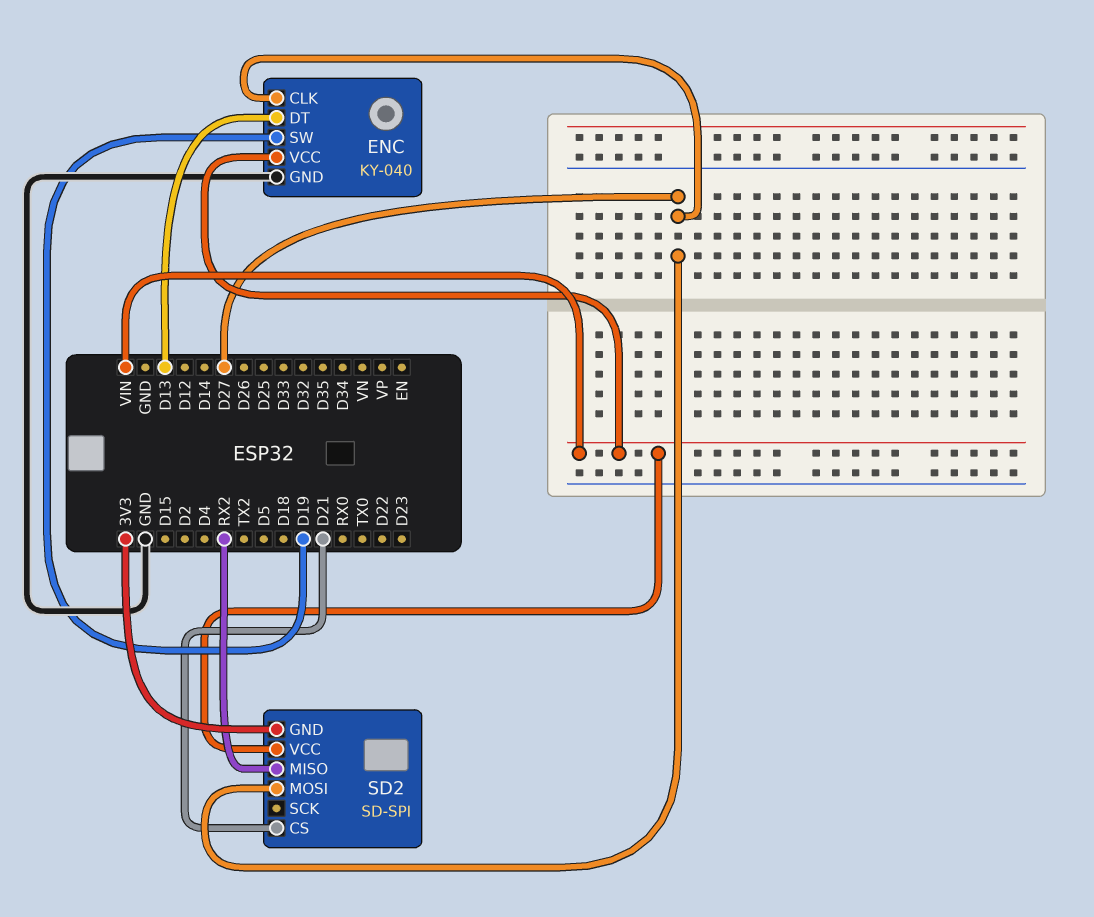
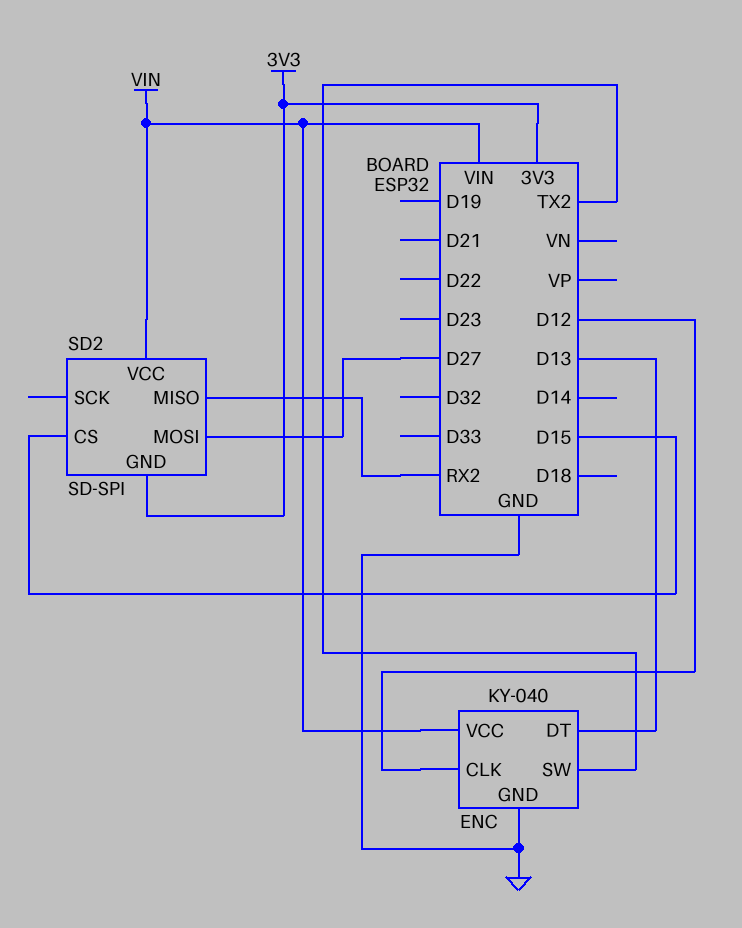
ENC pin CLK: D27 -> D12
ENC pin SW: D19 -> TX2
SD2 pin CS: D21 -> D15

